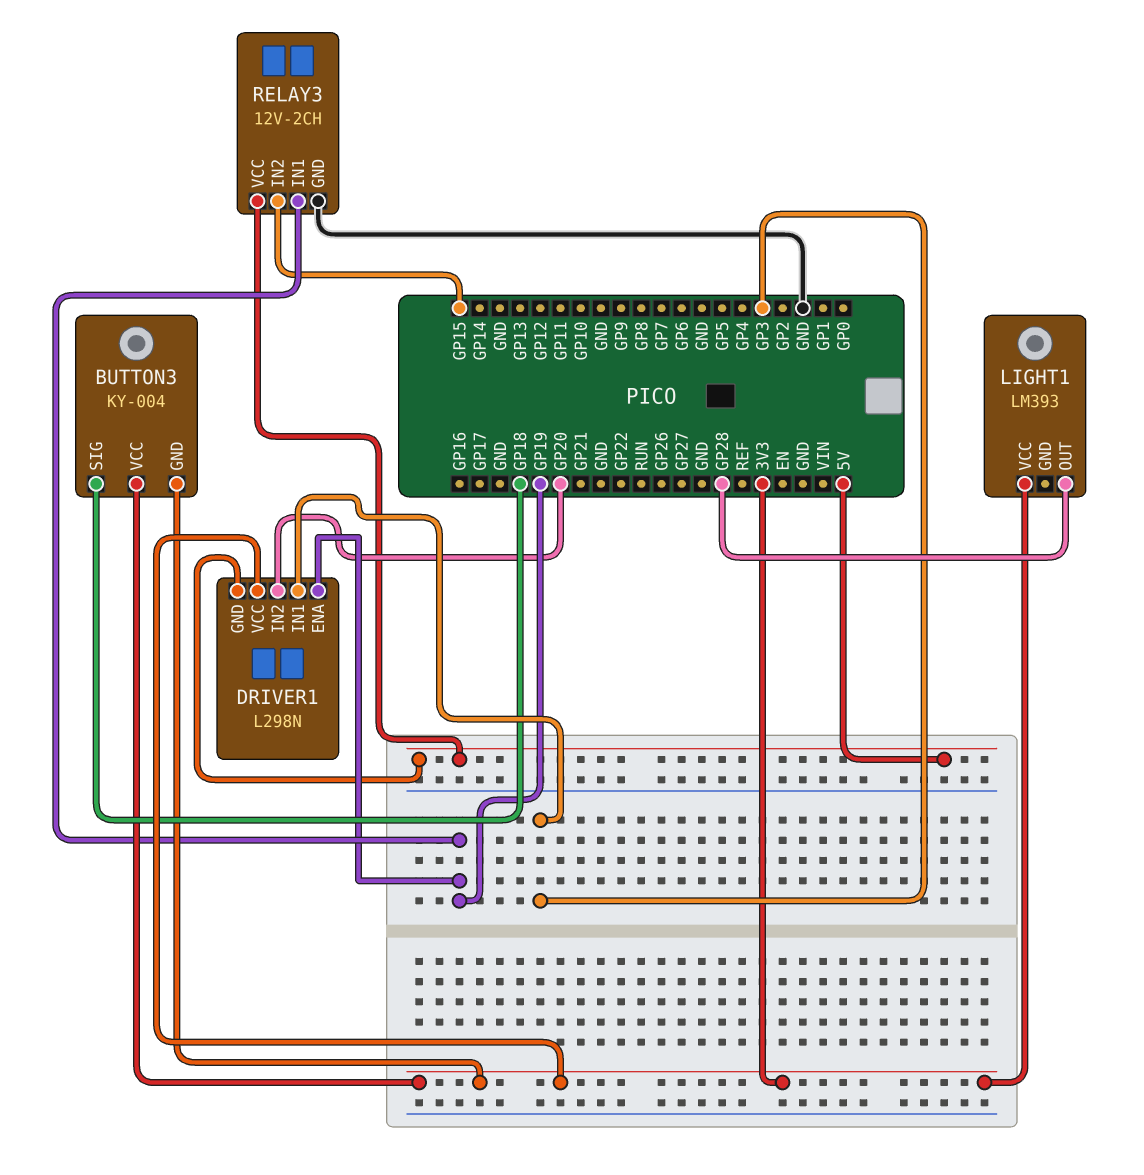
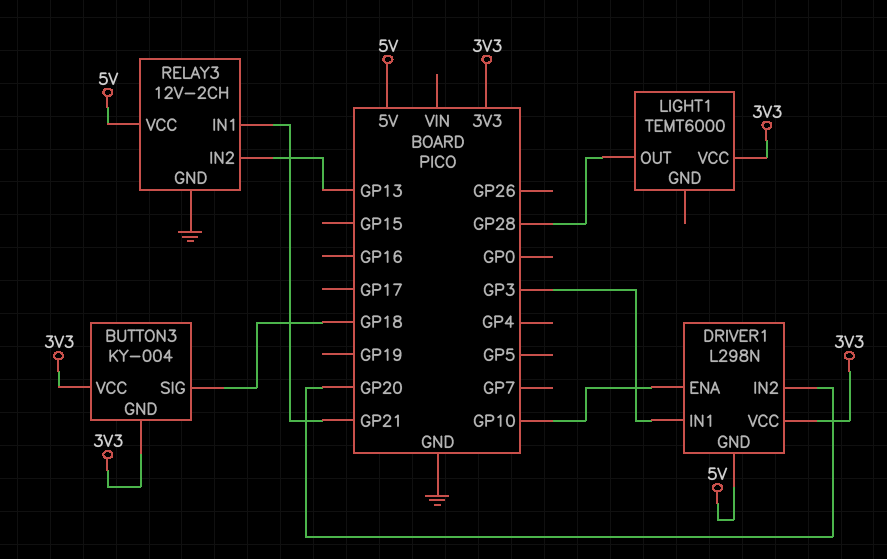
DRIVER1 pin ENA: GP19 -> GP10
LIGHT1: LM393 -> TEMT6000
RELAY3 pin IN1: GP19 -> GP21
RELAY3 pin IN2: GP15 -> GP13

